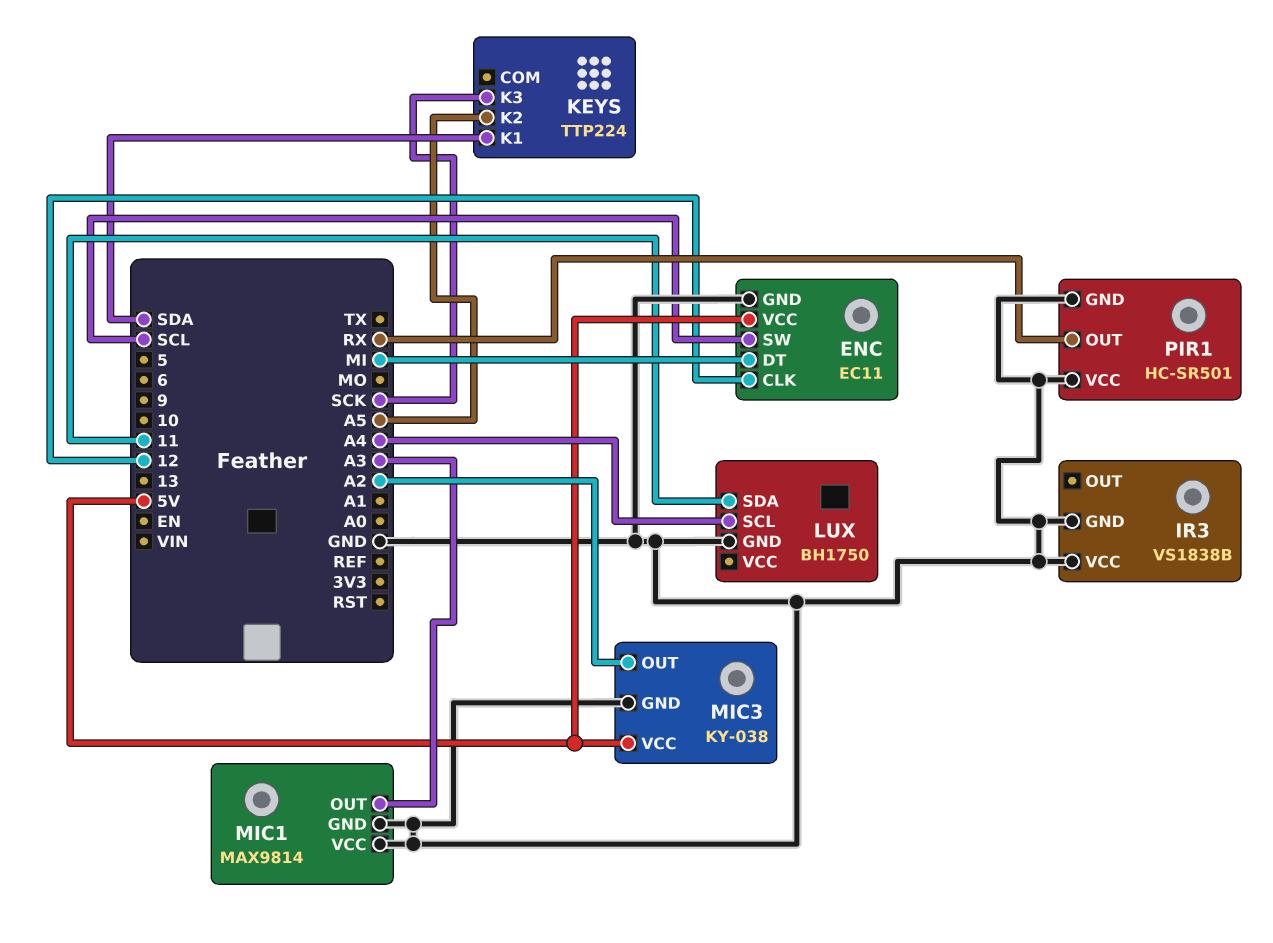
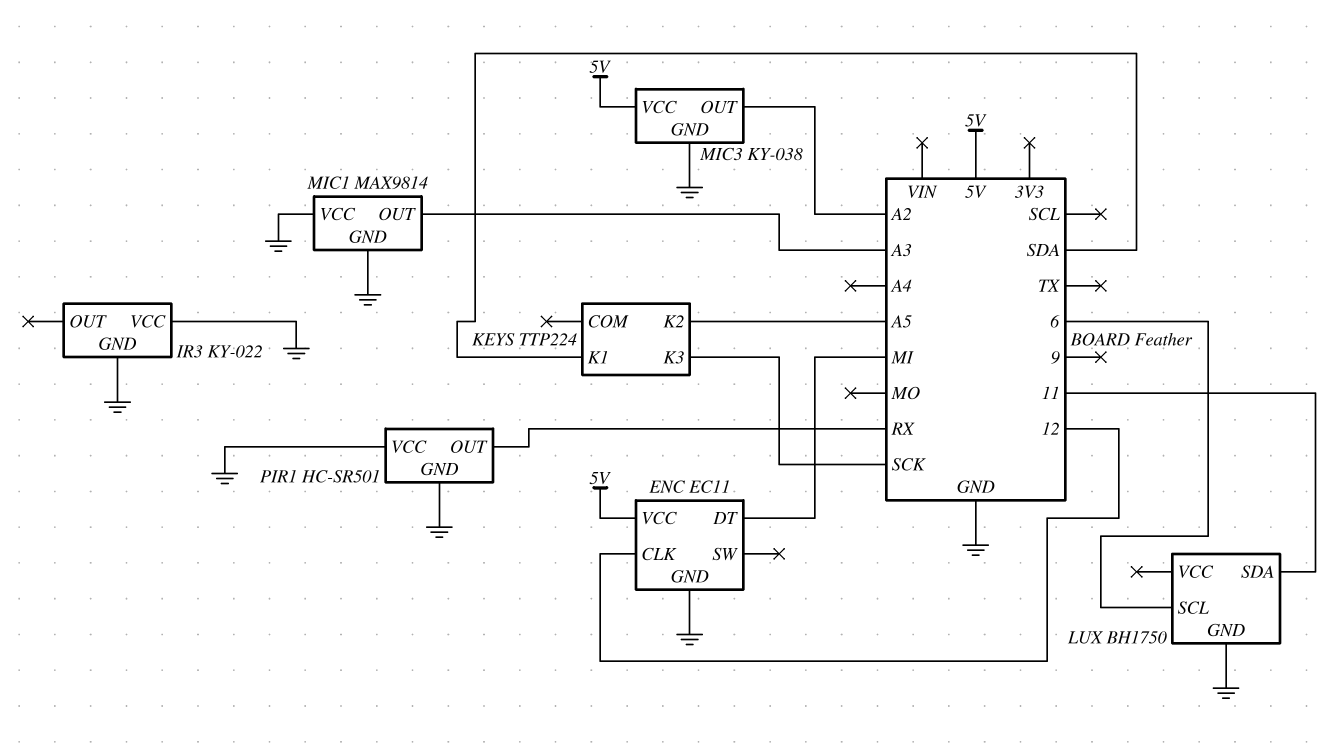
ENC pin SW: SCL -> none
IR3: VS1838B -> KY-022
LUX pin SCL: A4 -> 6

